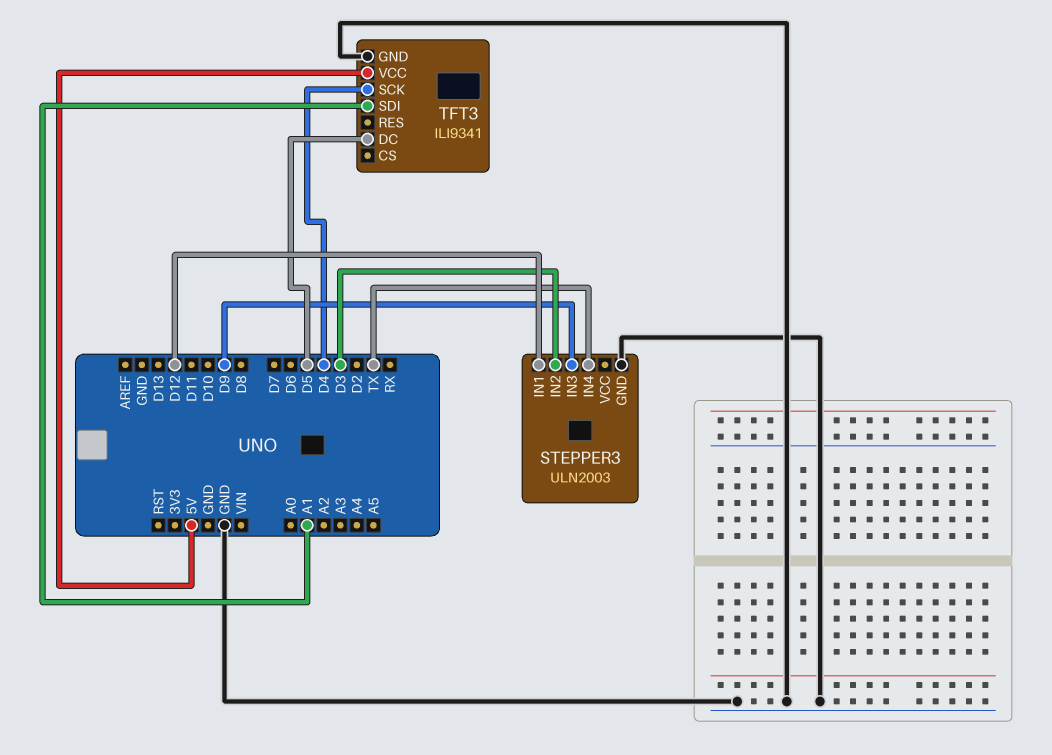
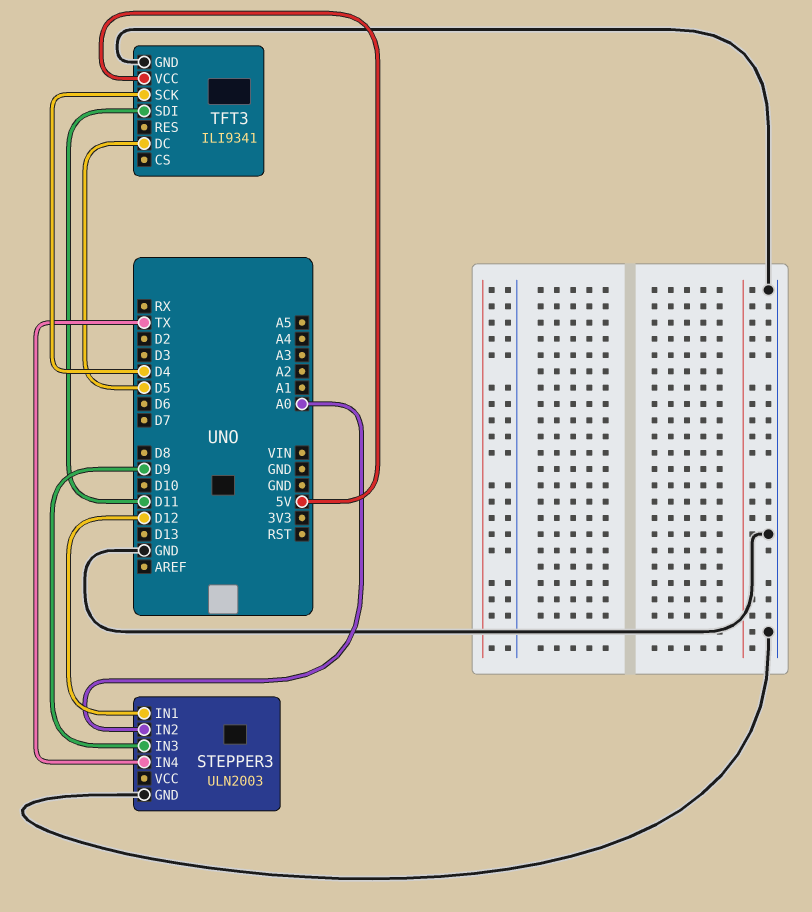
STEPPER3 pin IN2: D3 -> A0
TFT3 pin SDI: A1 -> D11

